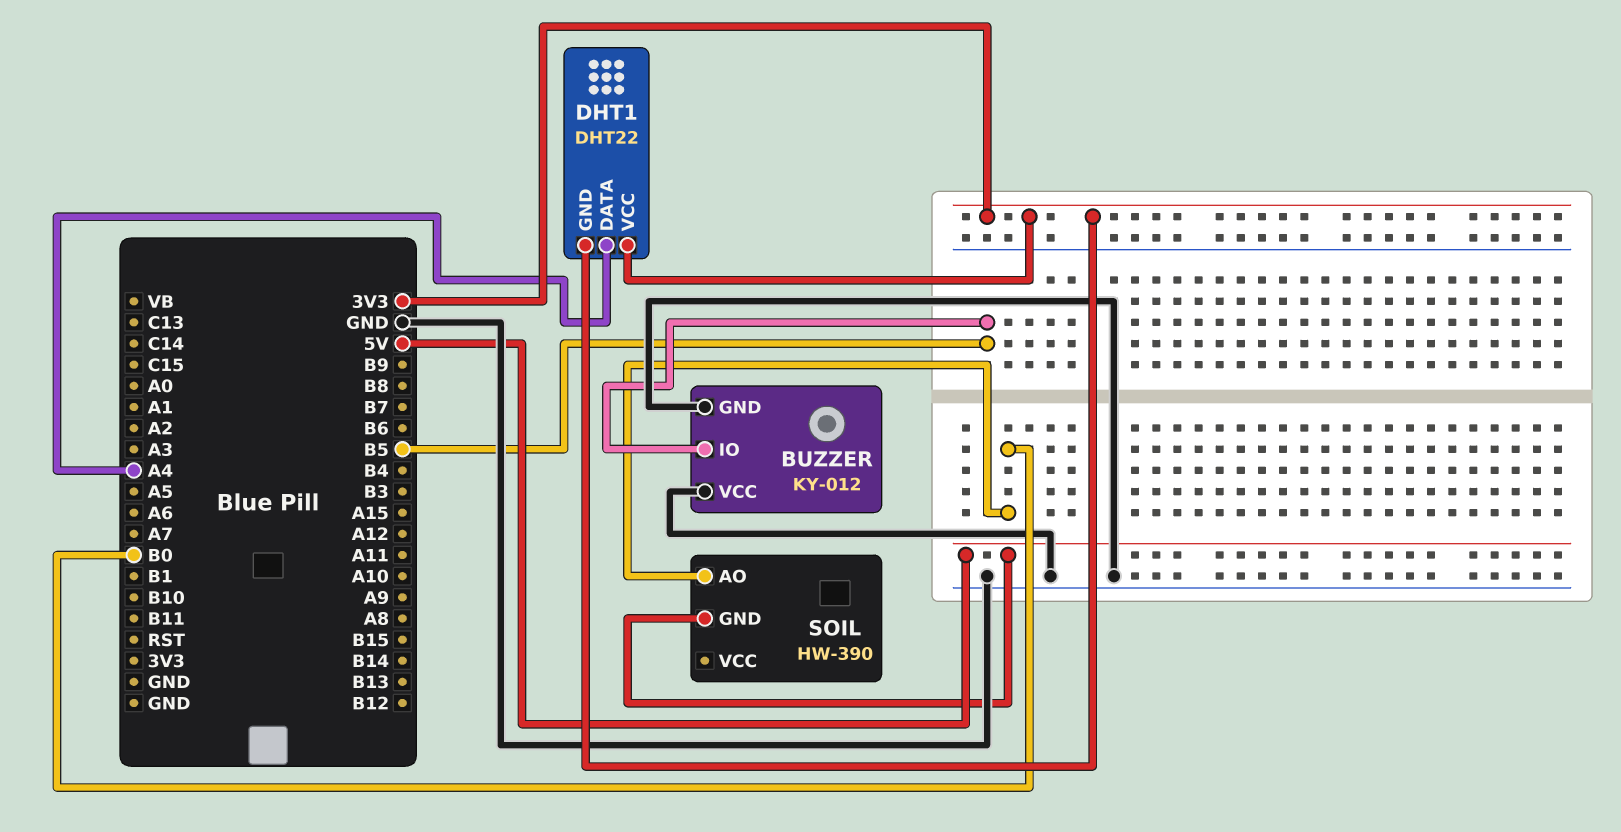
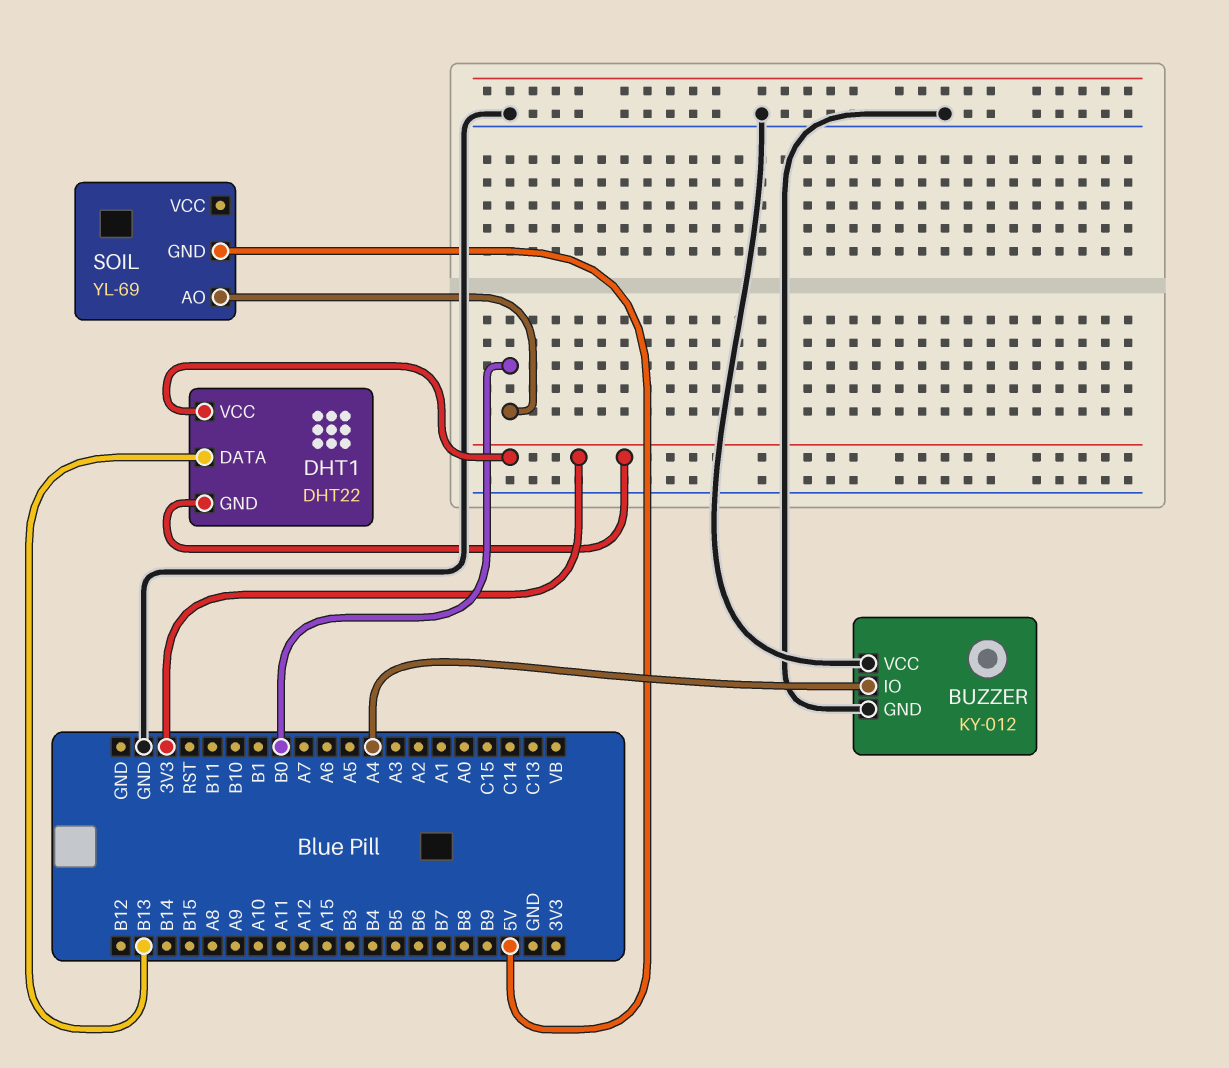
BUZZER pin IO: B5 -> A4
DHT1 pin DATA: A4 -> B13
SOIL: HW-390 -> YL-69

